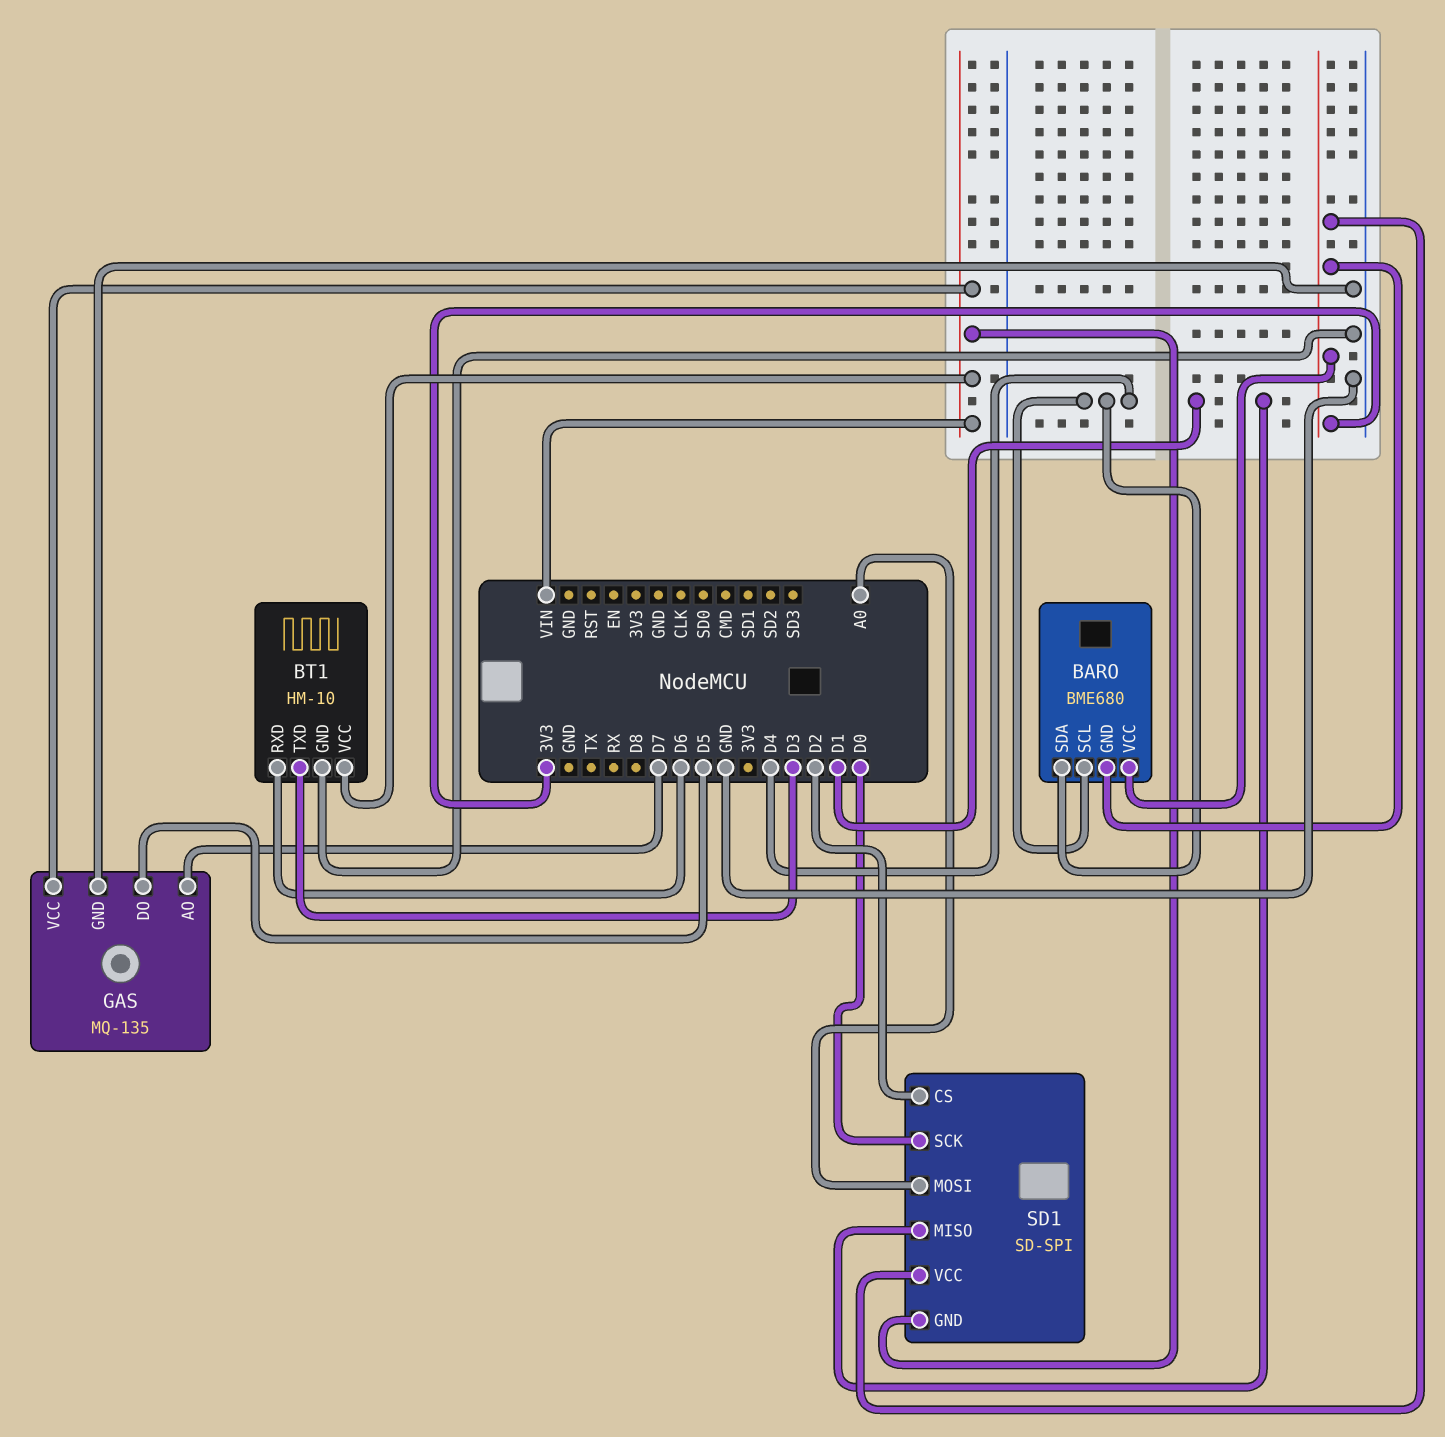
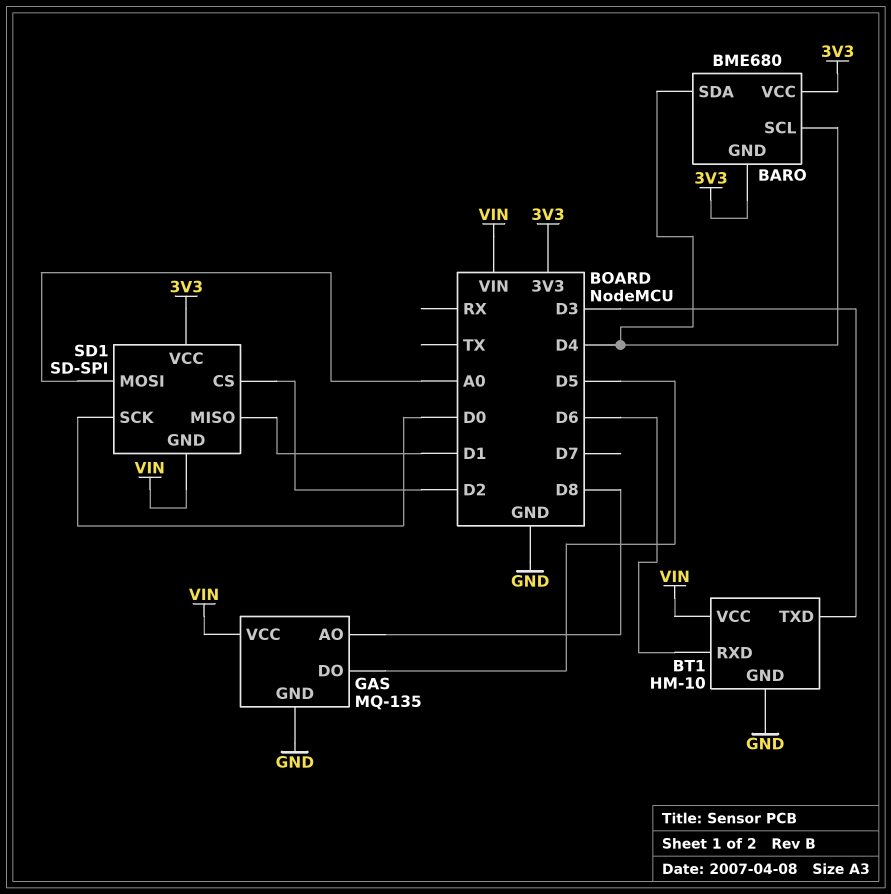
GAS pin AO: D7 -> D8

